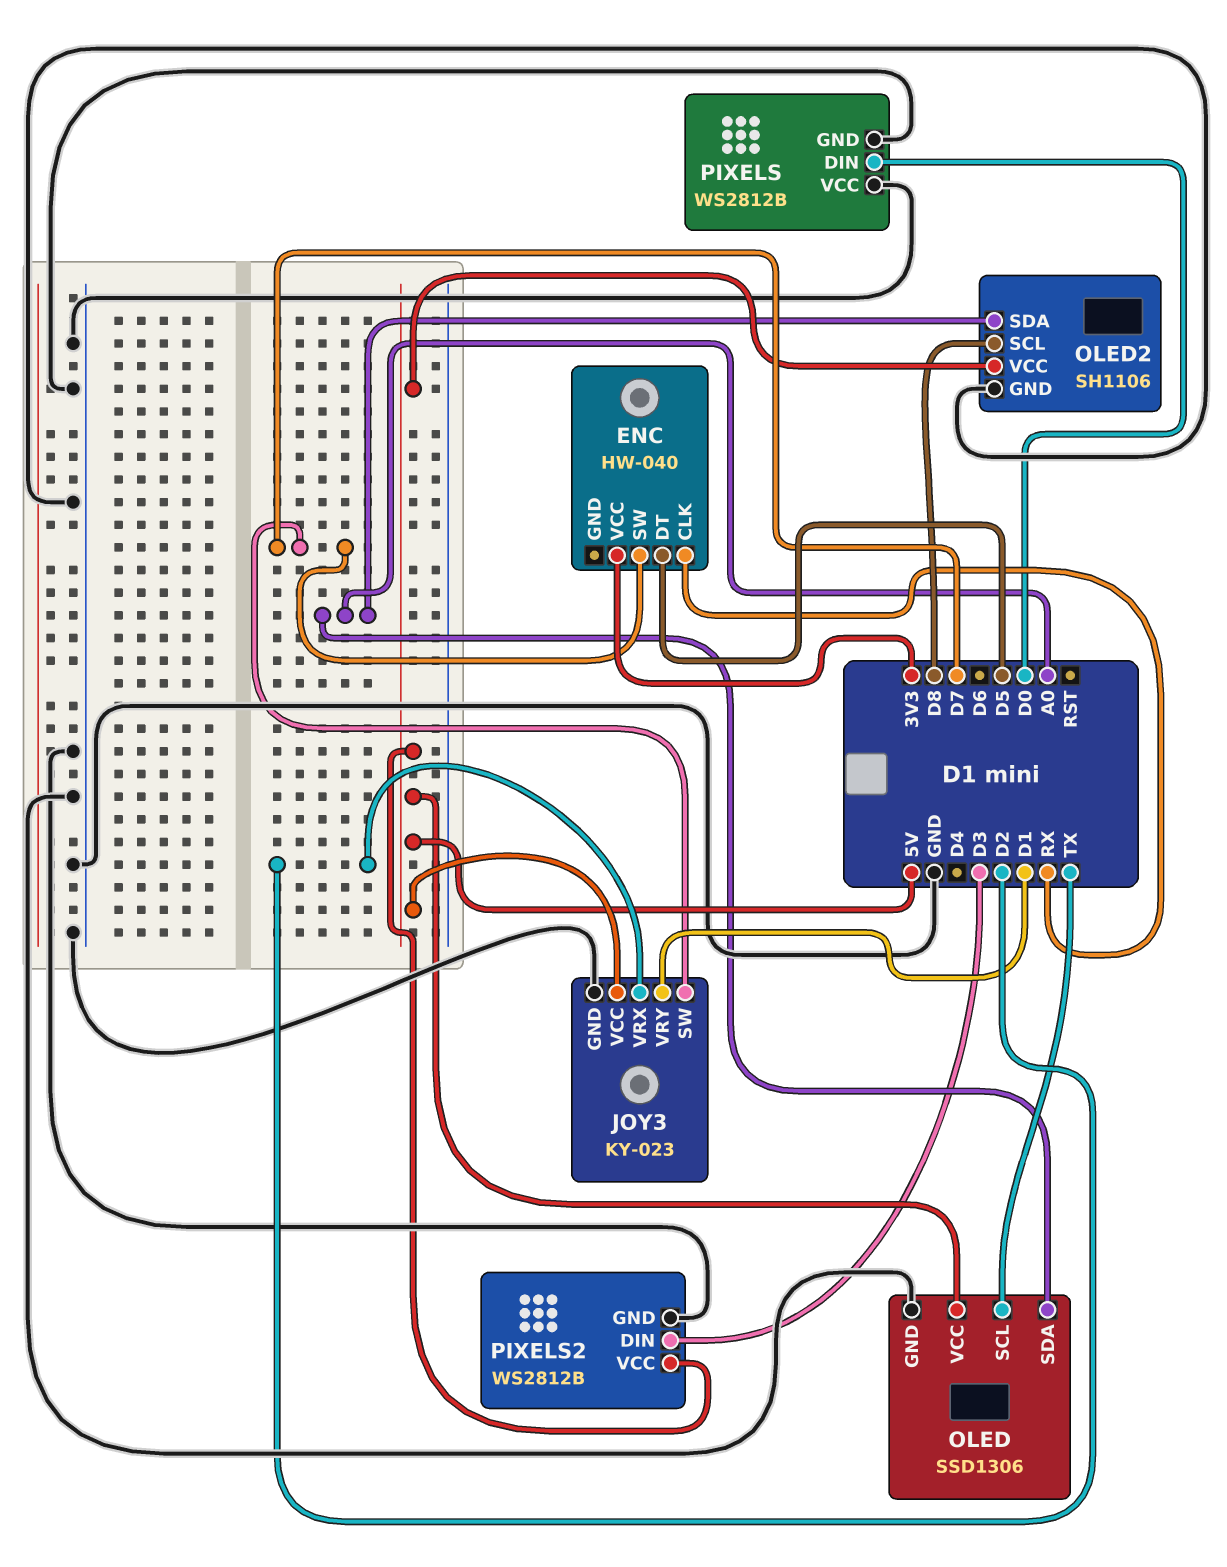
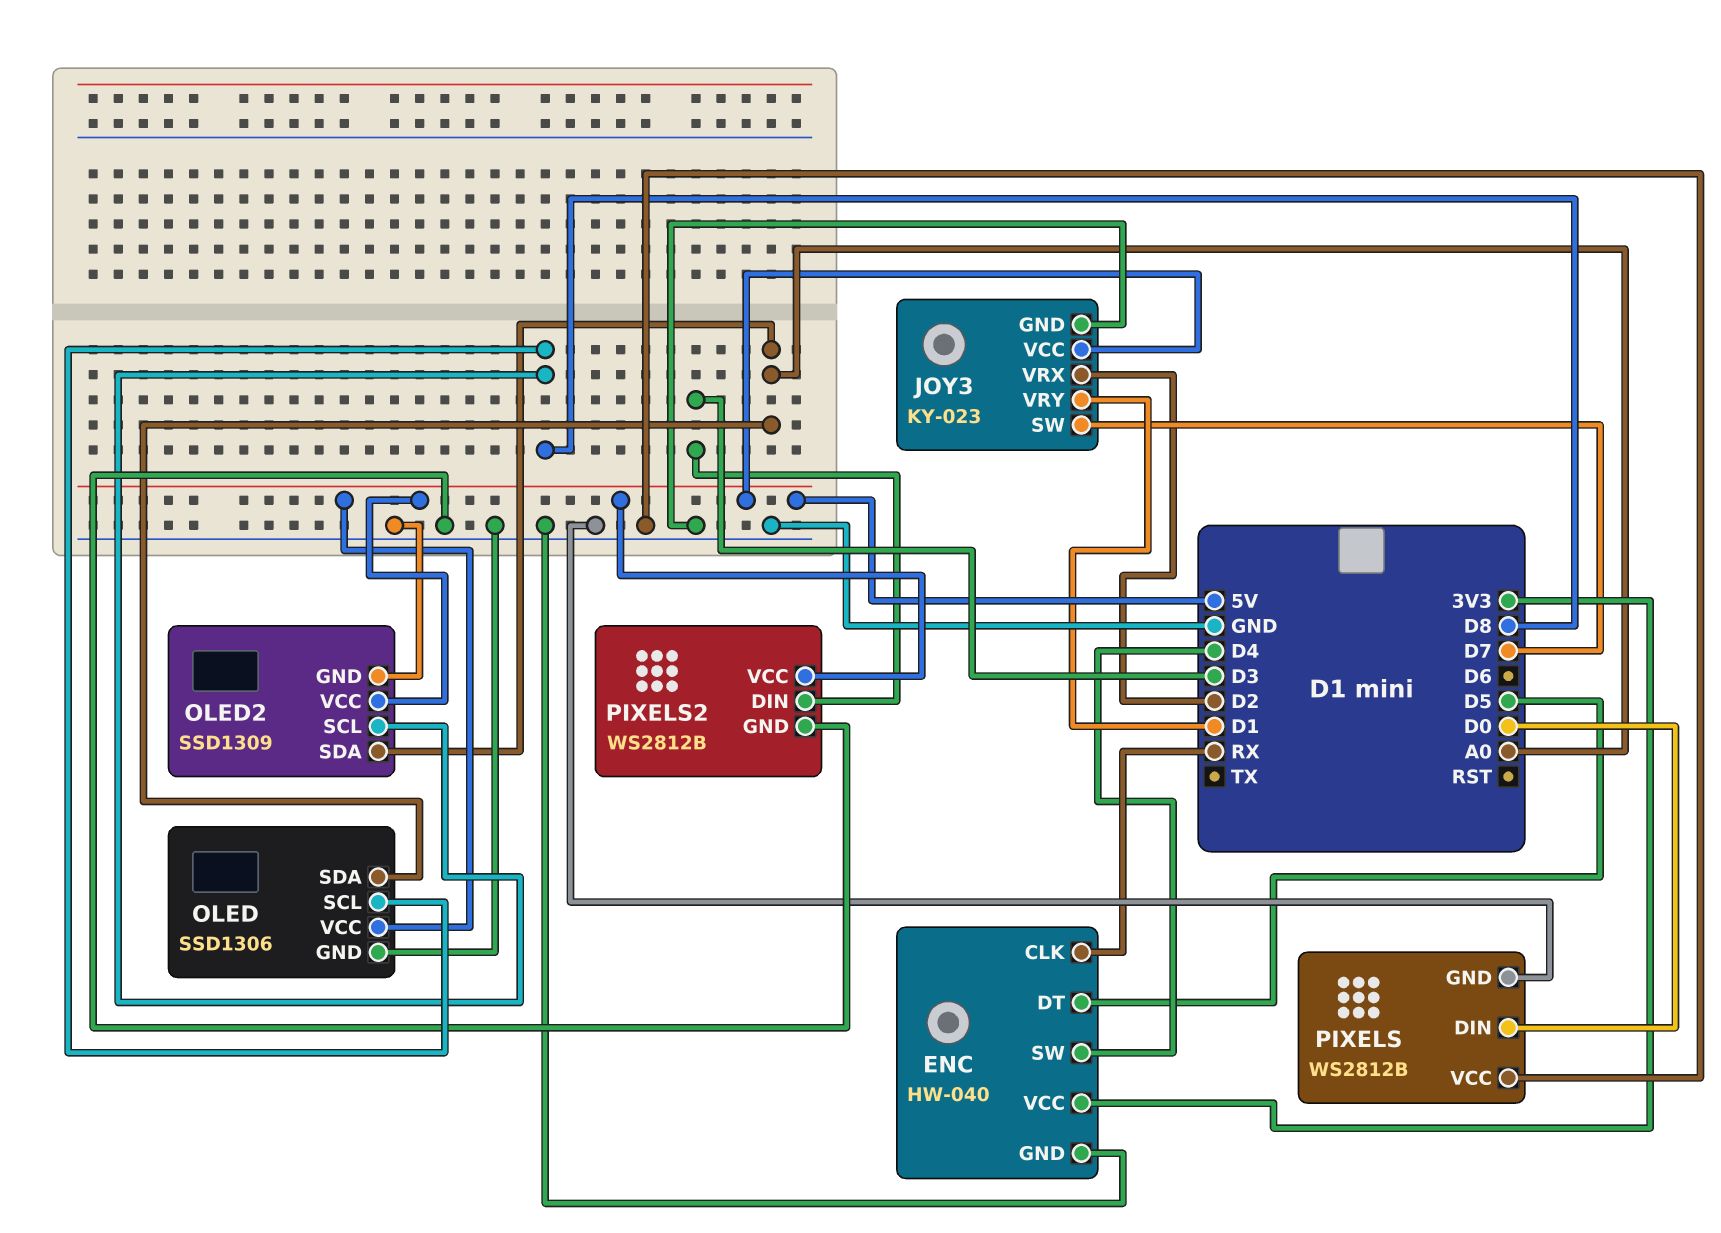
ENC pin GND: none -> GND
ENC pin SW: D7 -> D4
OLED pin SCL: TX -> D8
OLED2: SH1106 -> SSD1309

